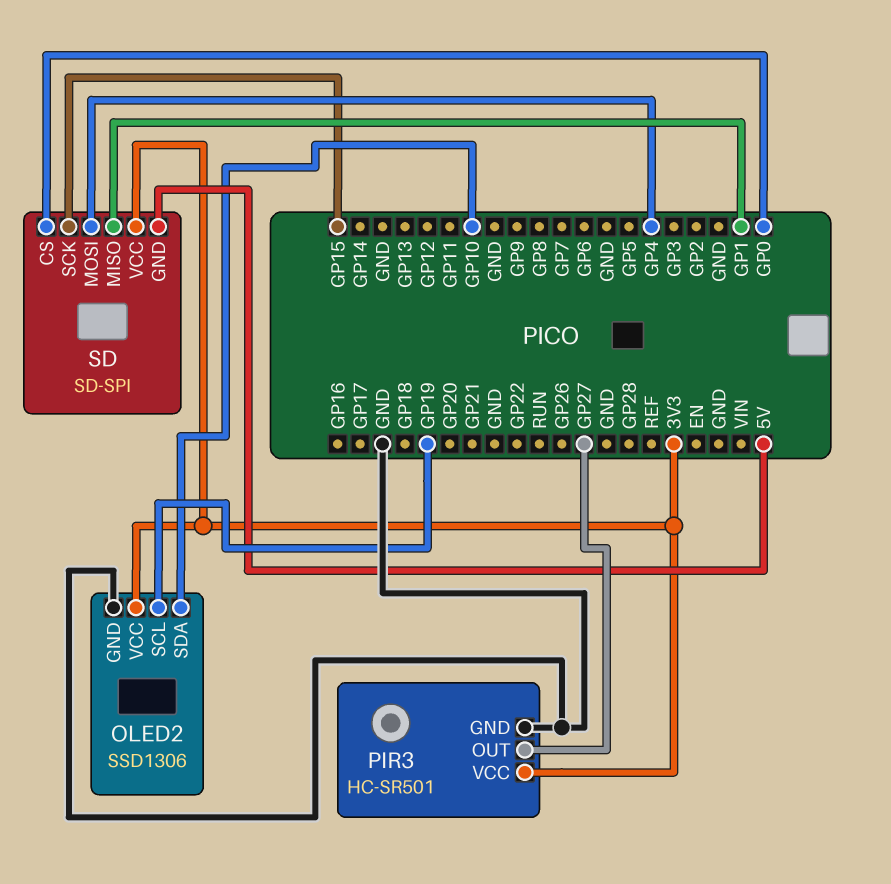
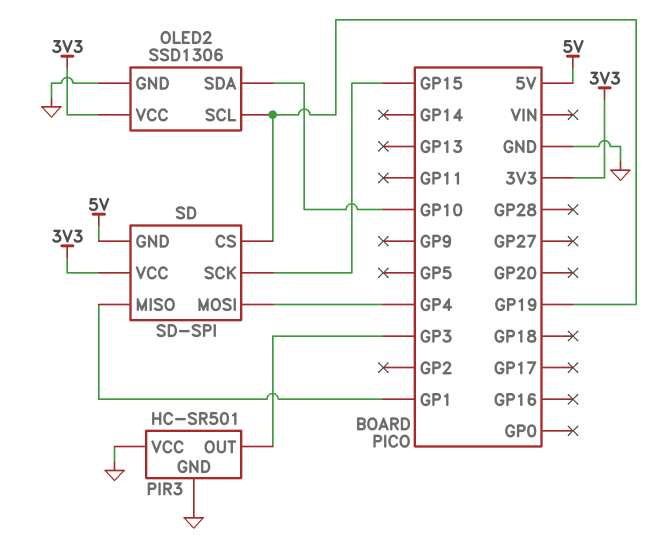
PIR3 pin OUT: GP27 -> GP3
PIR3 pin VCC: 3V3 -> GND
SD pin CS: GP0 -> GP19

